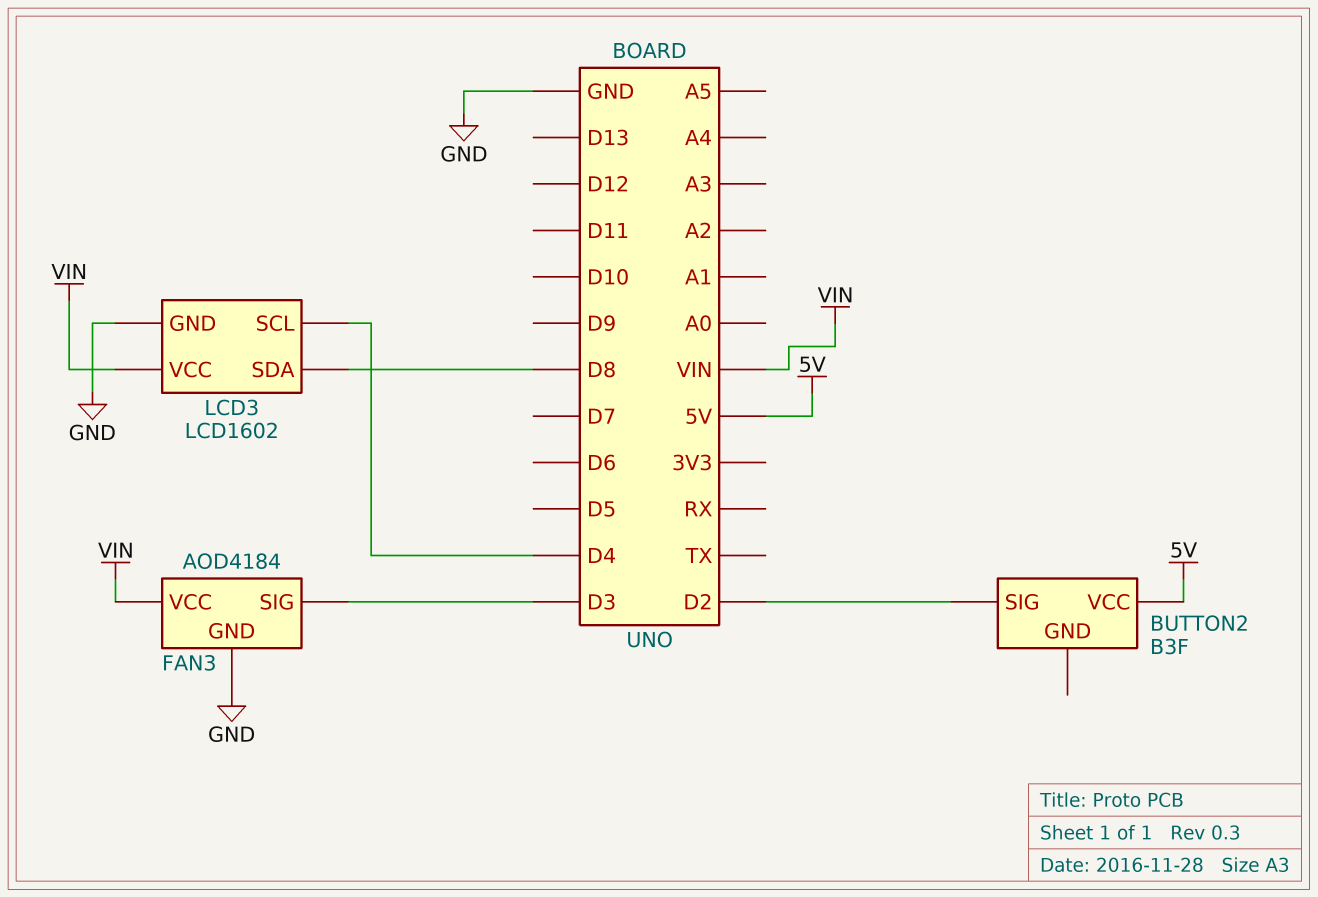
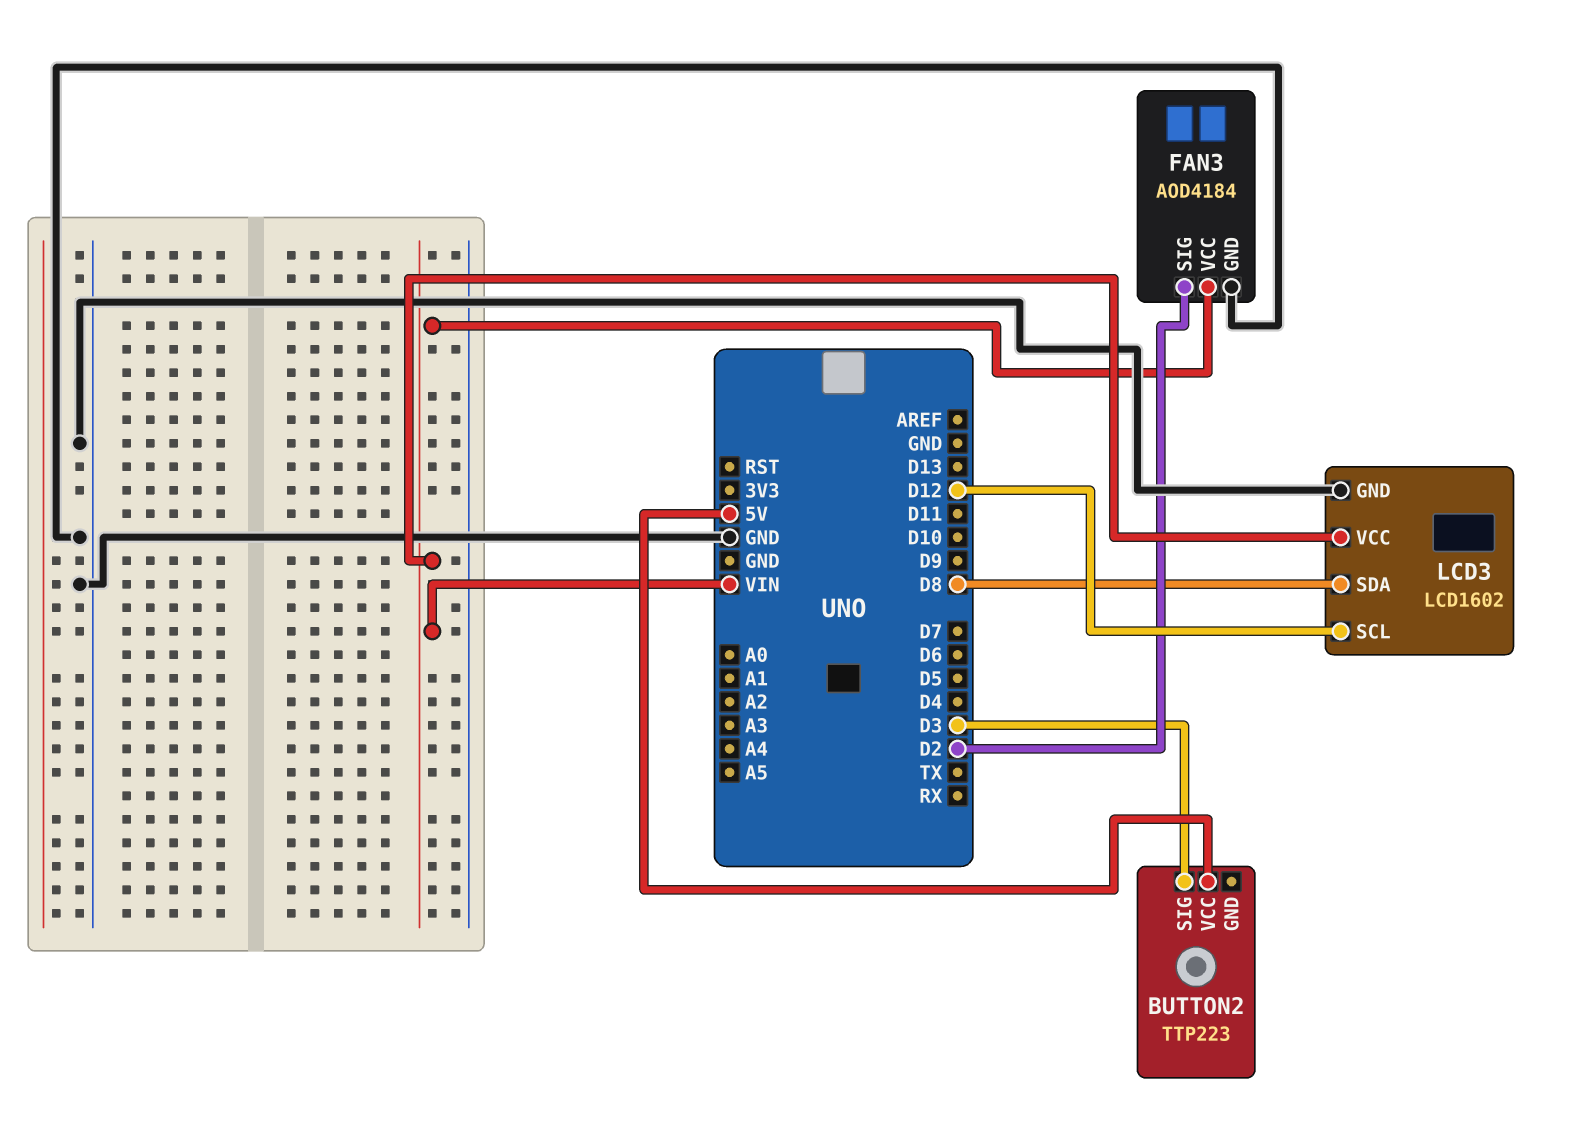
BUTTON2: B3F -> TTP223
BUTTON2 pin SIG: D2 -> D3
FAN3 pin SIG: D3 -> D2
LCD3 pin SCL: D4 -> D12

